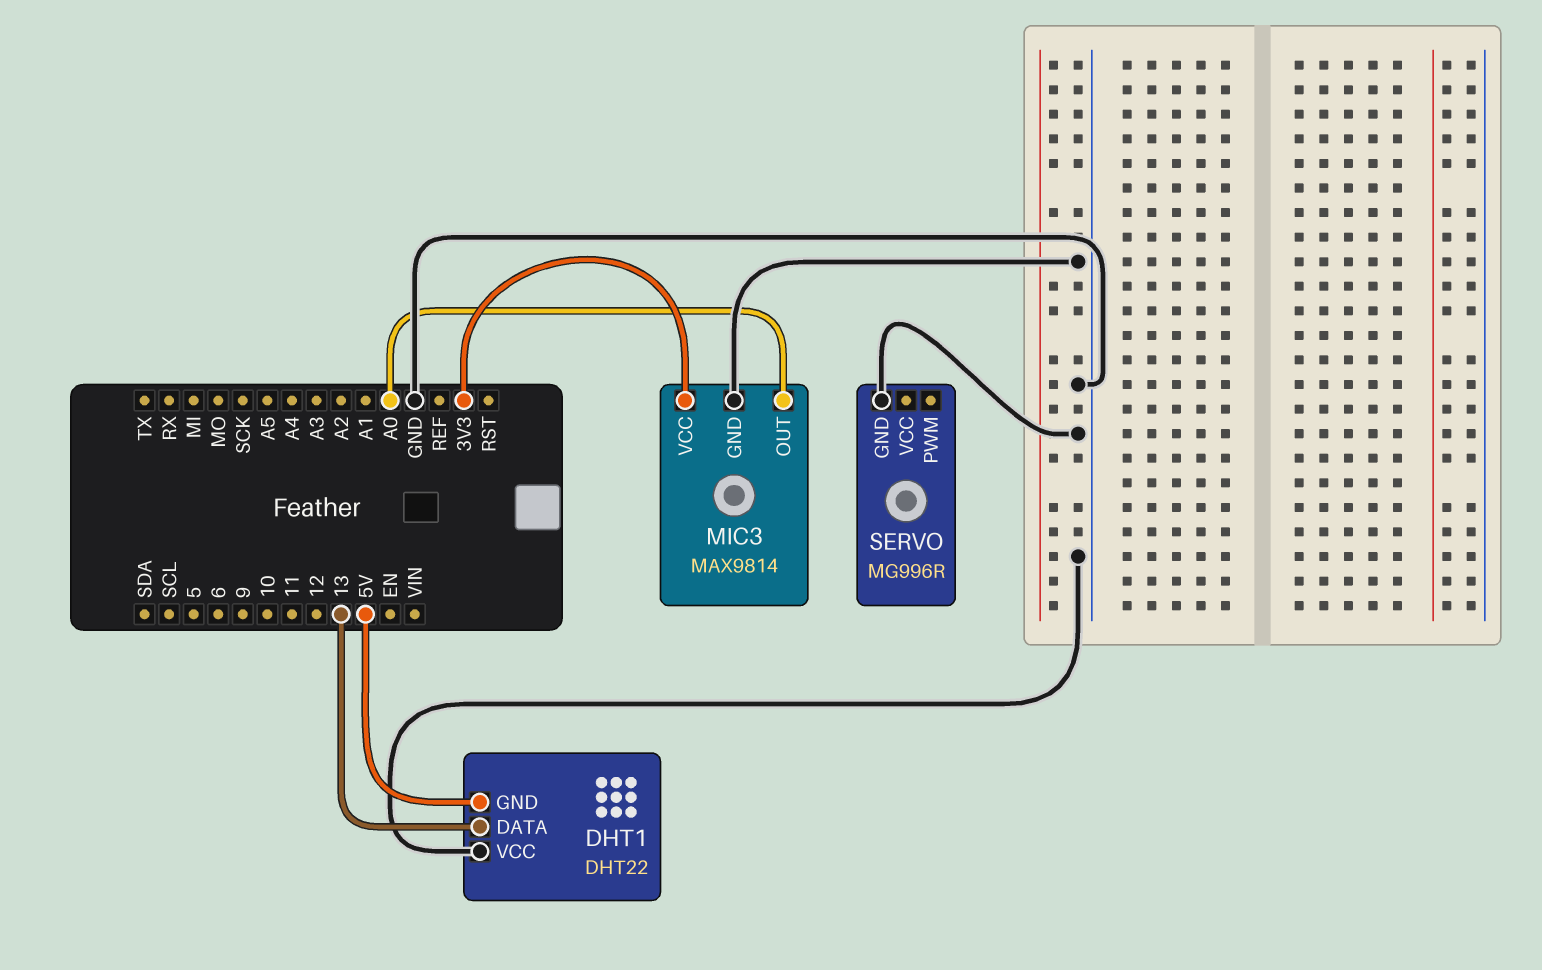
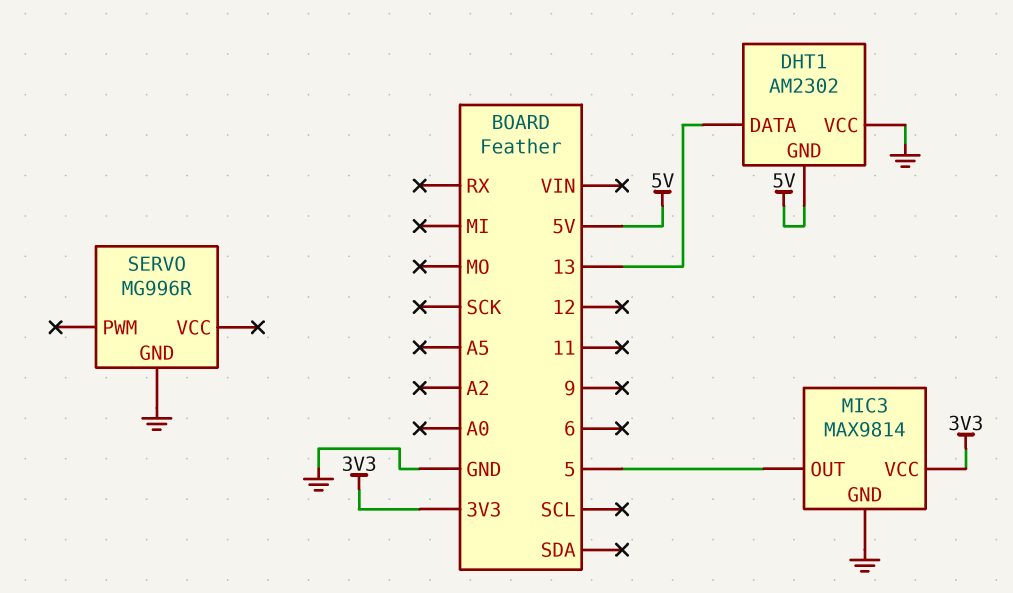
DHT1: DHT22 -> AM2302
MIC3 pin OUT: A0 -> 5

